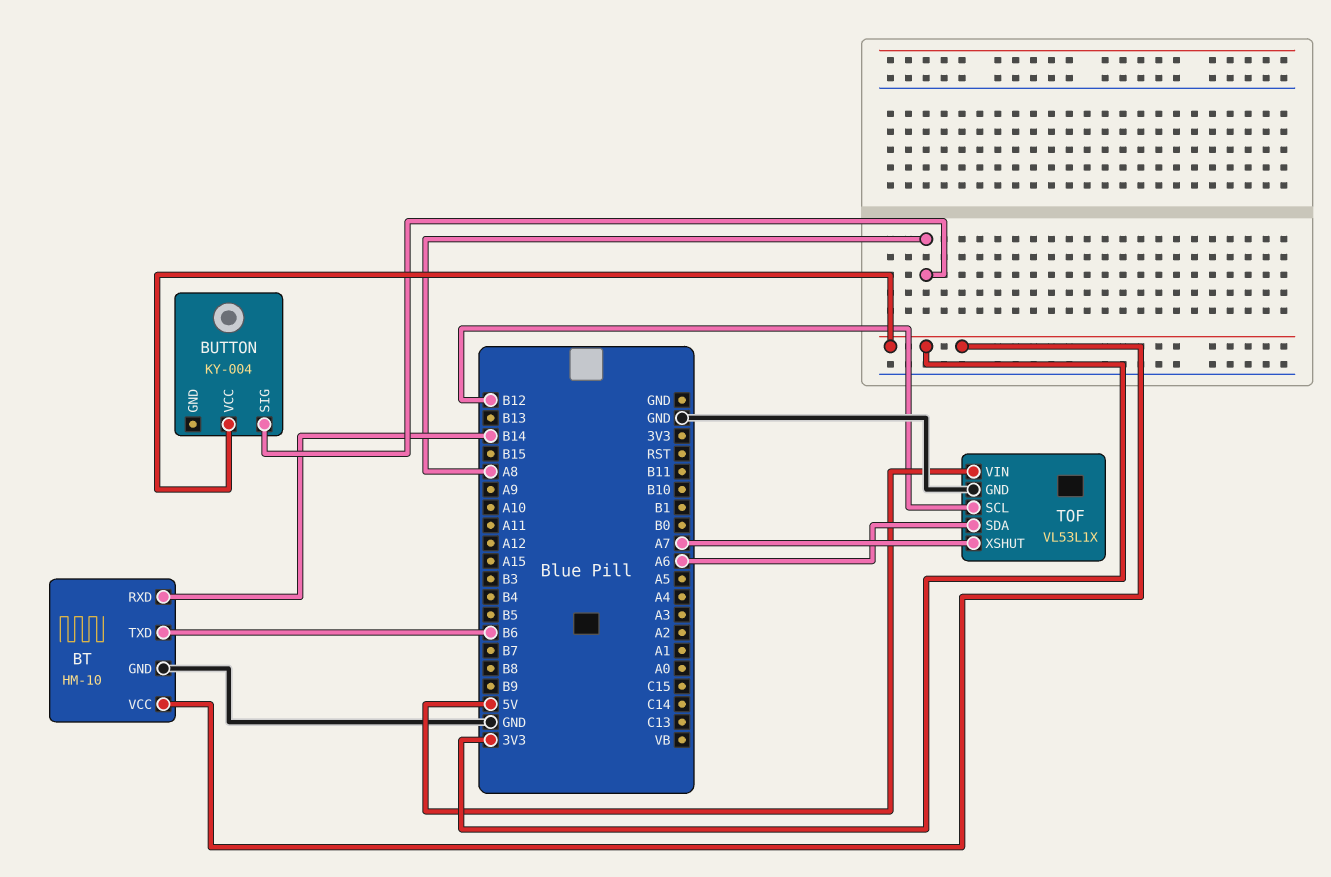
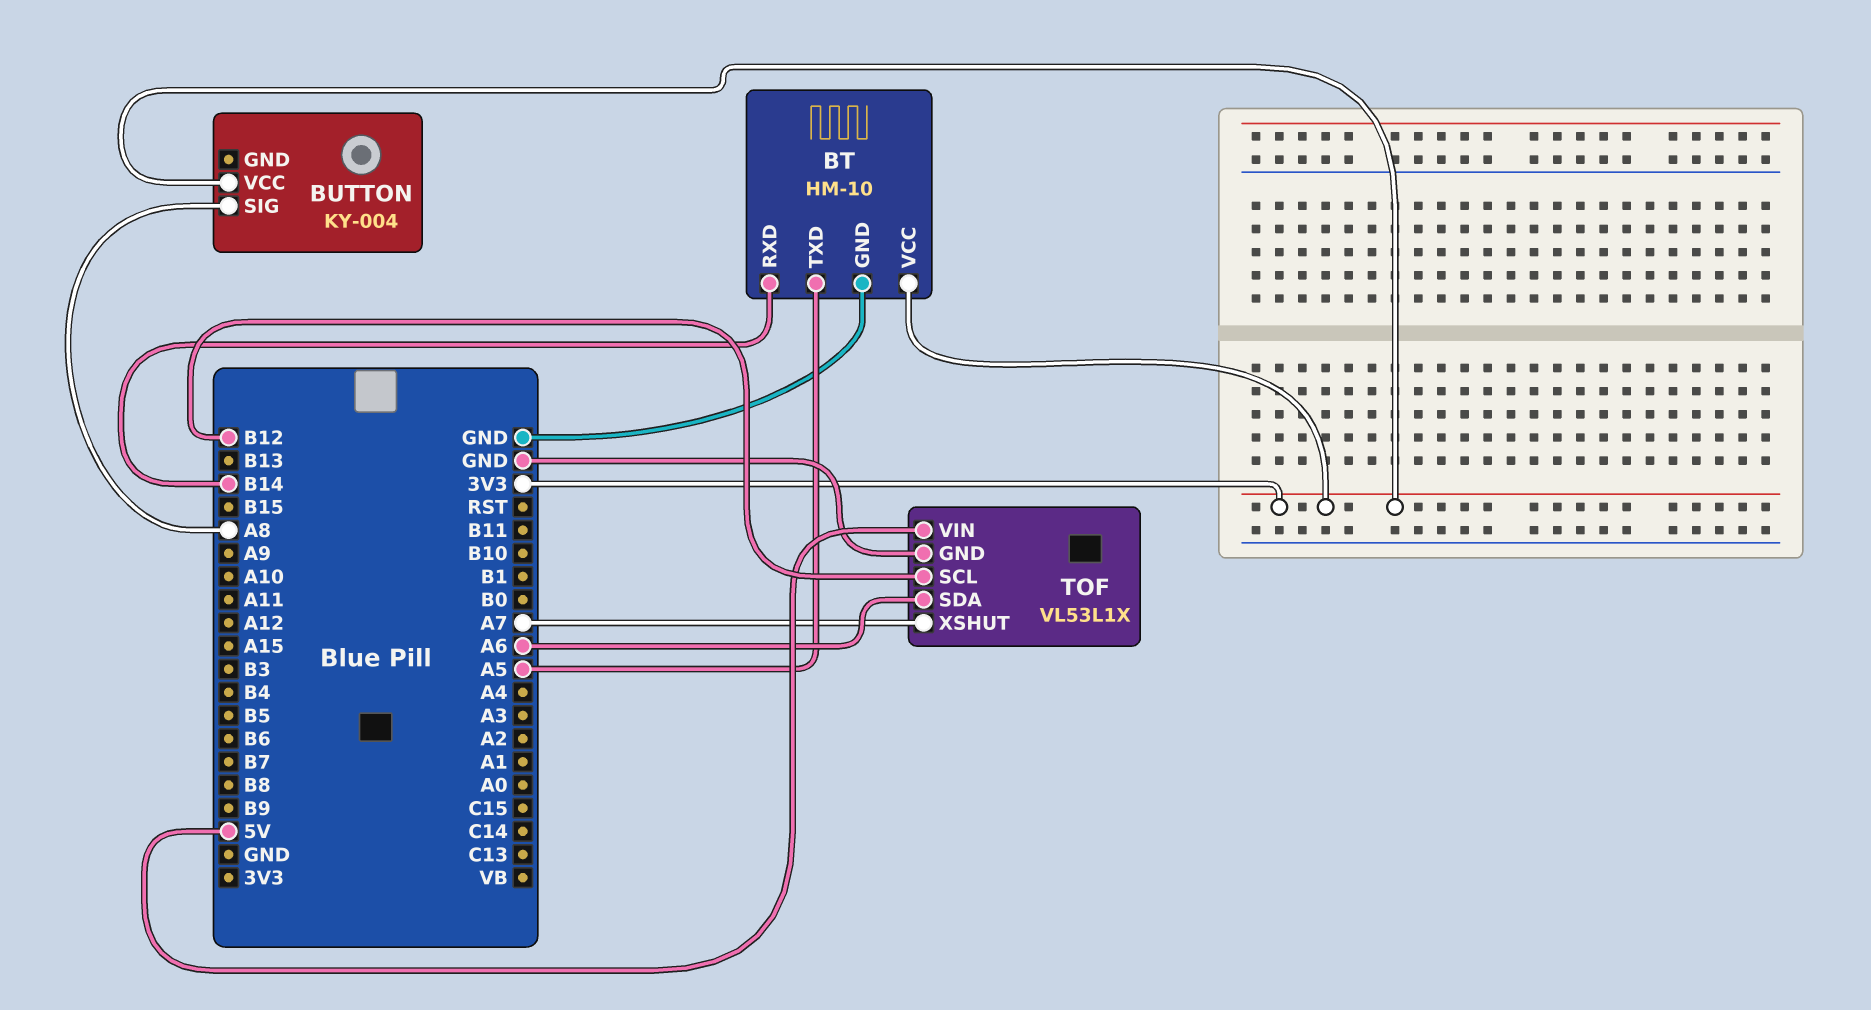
BT pin TXD: B6 -> A5

